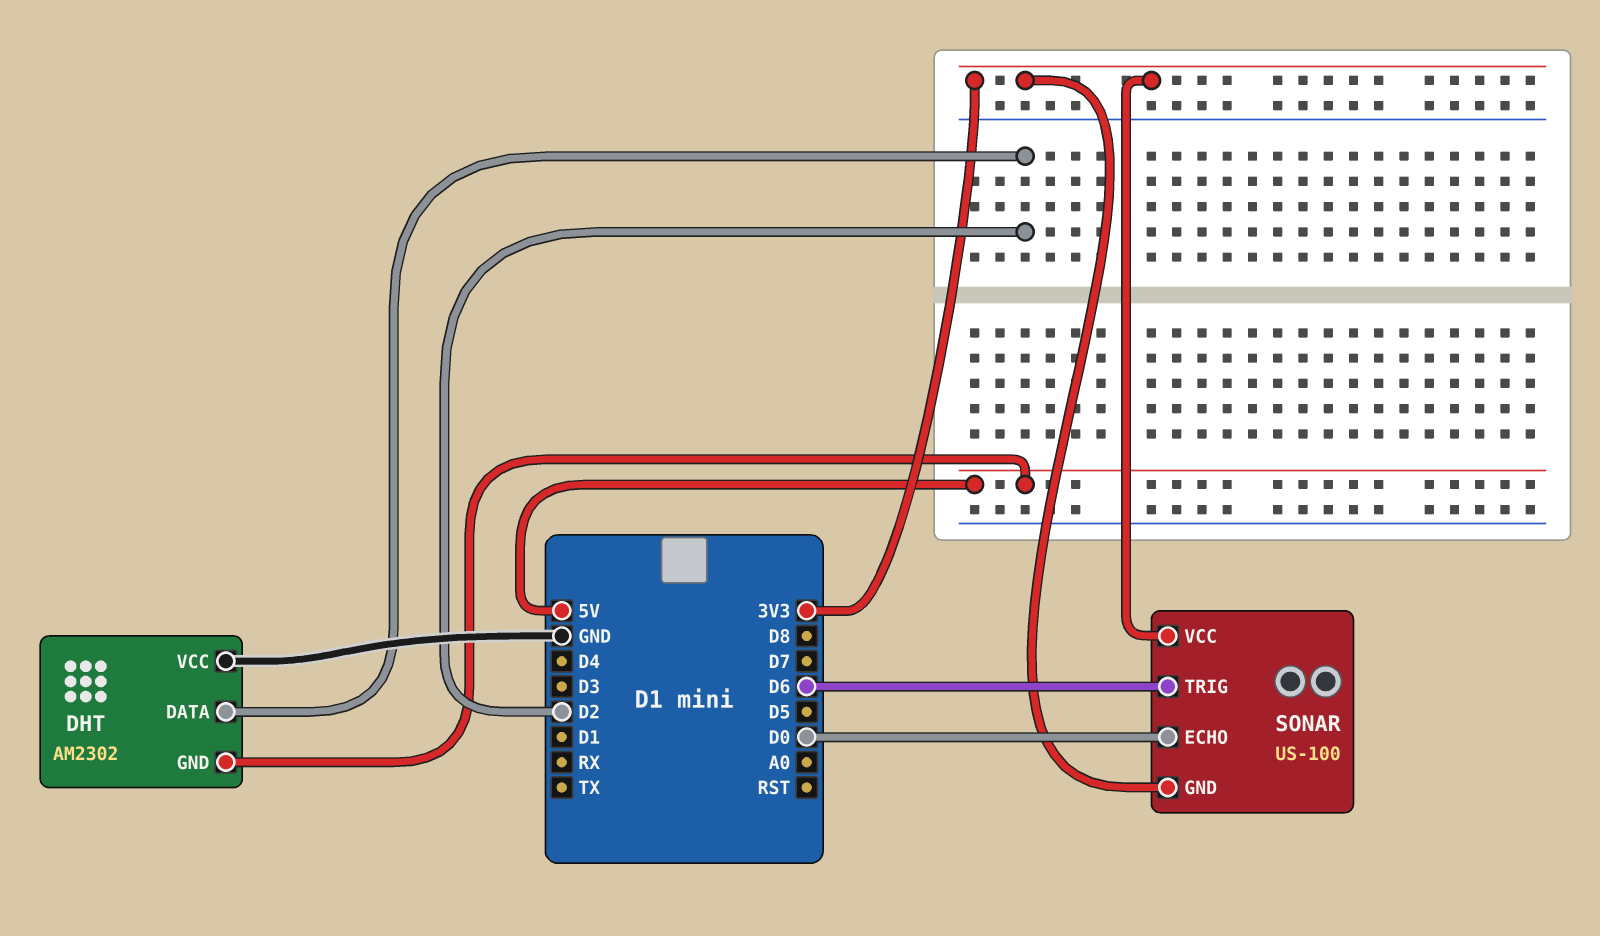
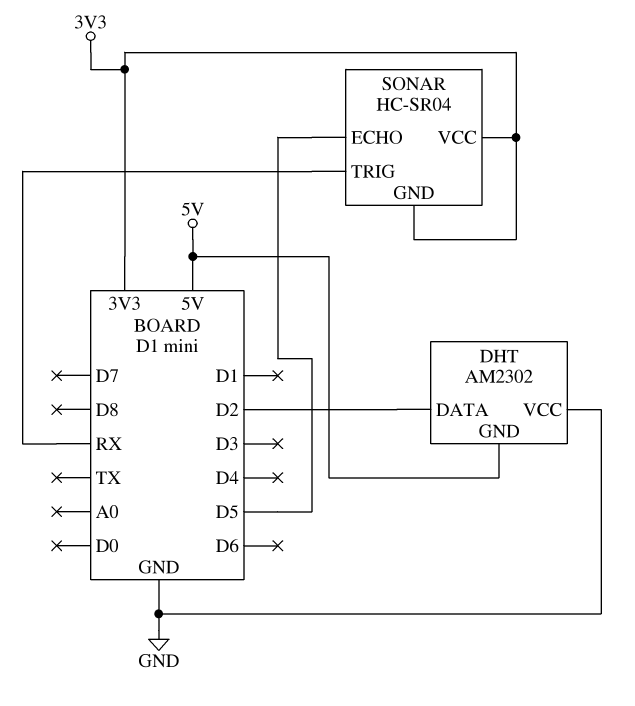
SONAR: US-100 -> HC-SR04
SONAR pin ECHO: D0 -> D5
SONAR pin TRIG: D6 -> RX

